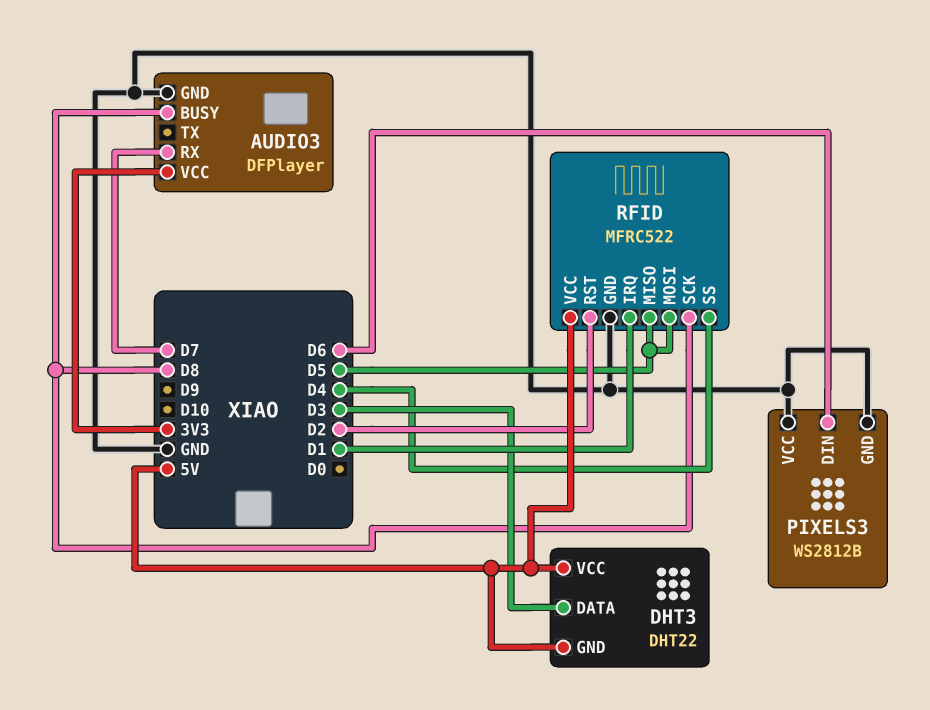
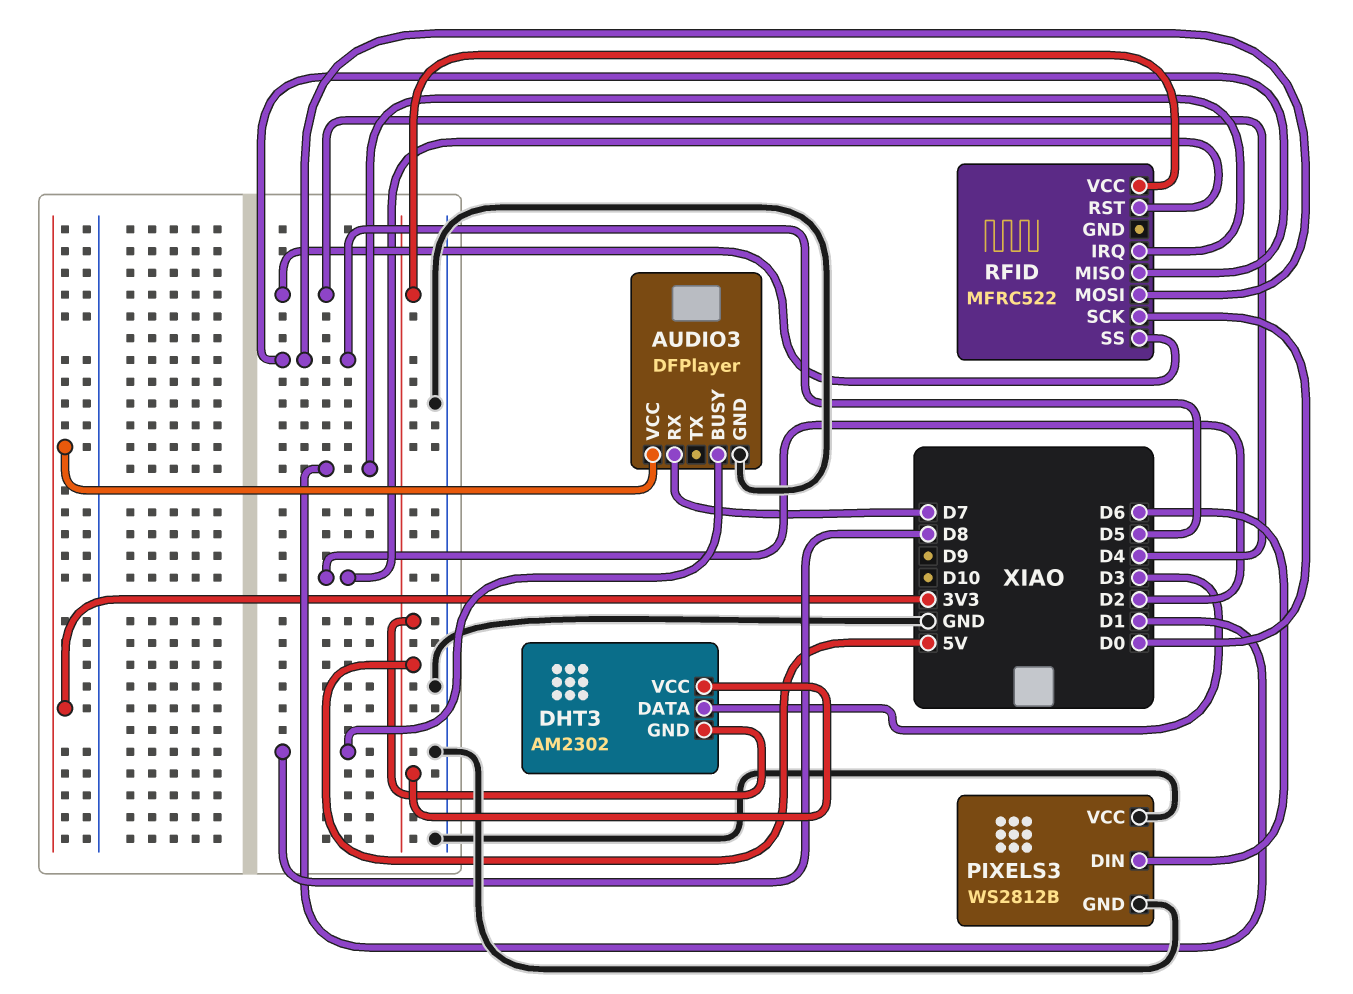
DHT3: DHT22 -> AM2302
RFID pin GND: GND -> none
RFID pin SCK: D8 -> D0

